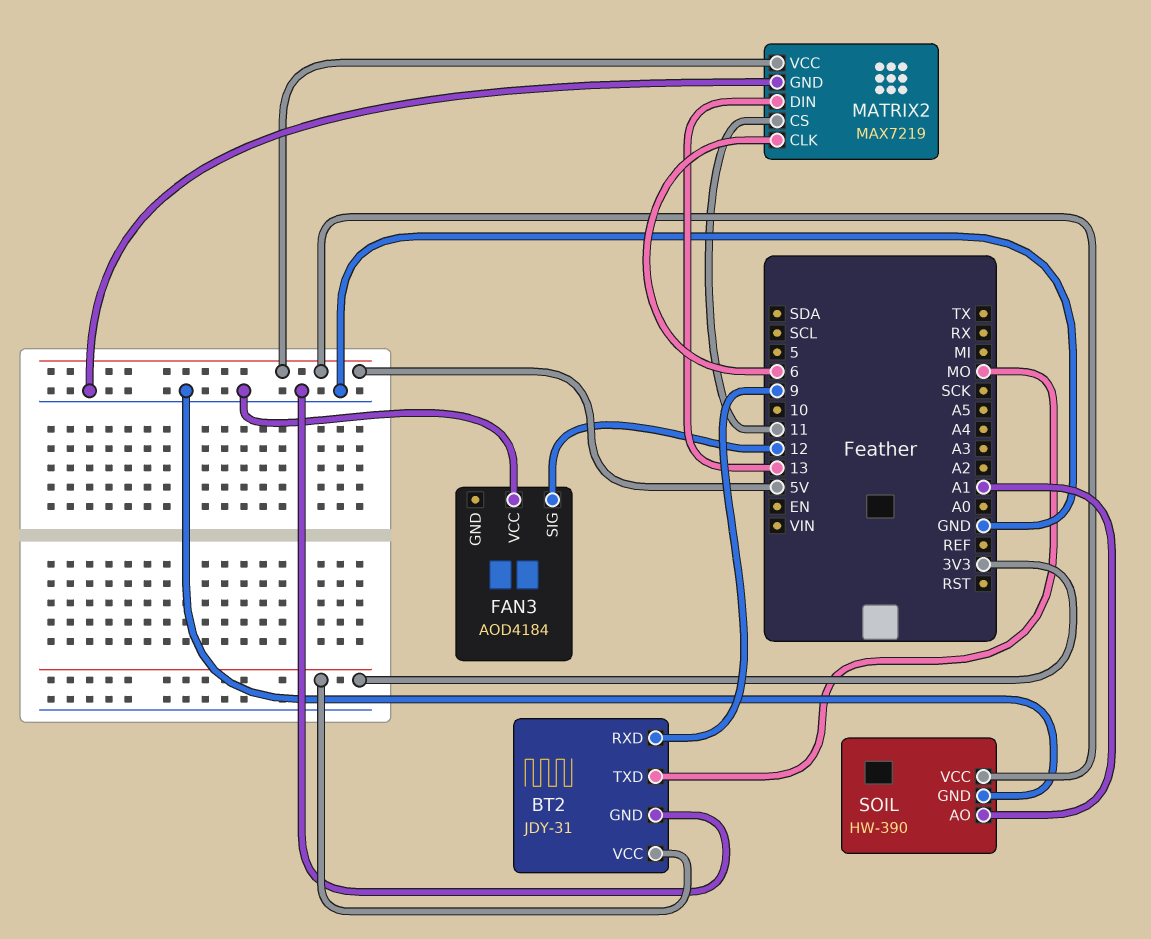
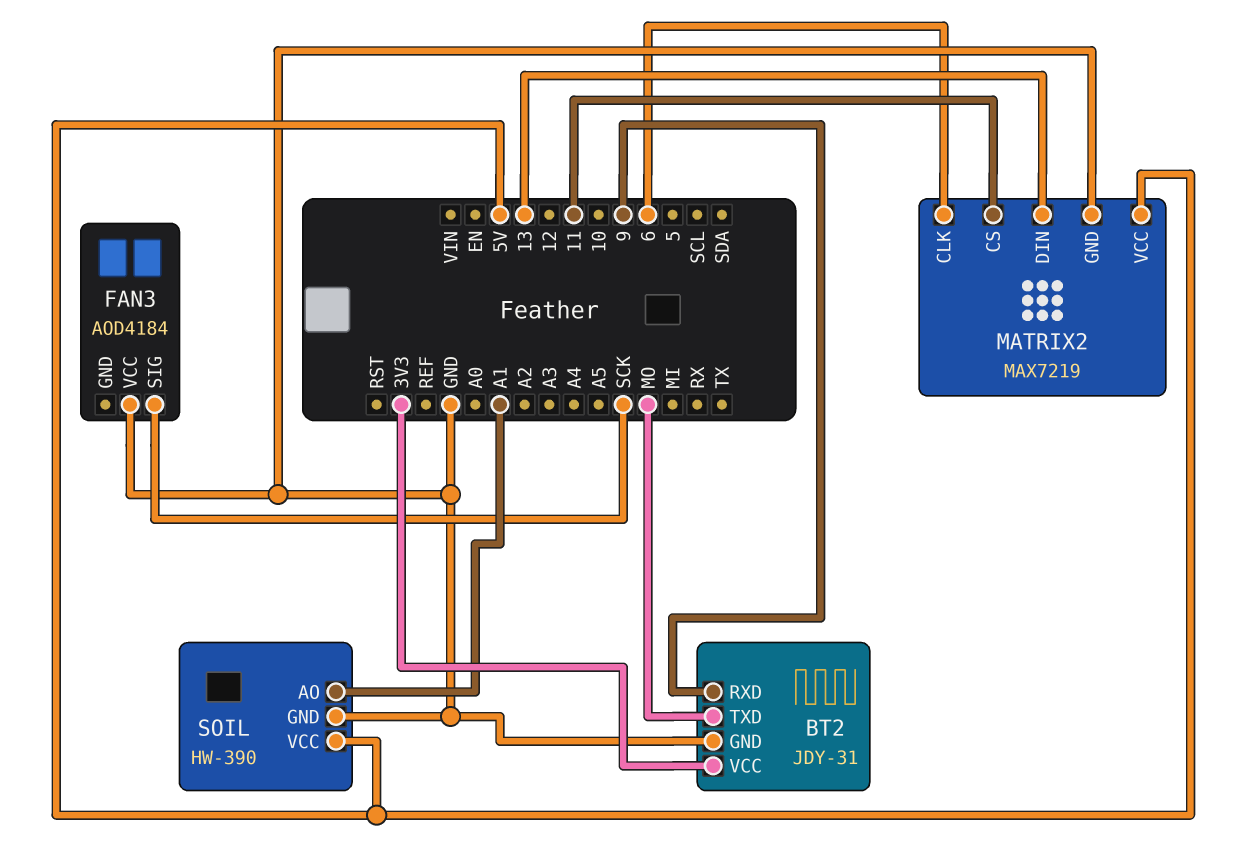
FAN3 pin SIG: 12 -> SCK

